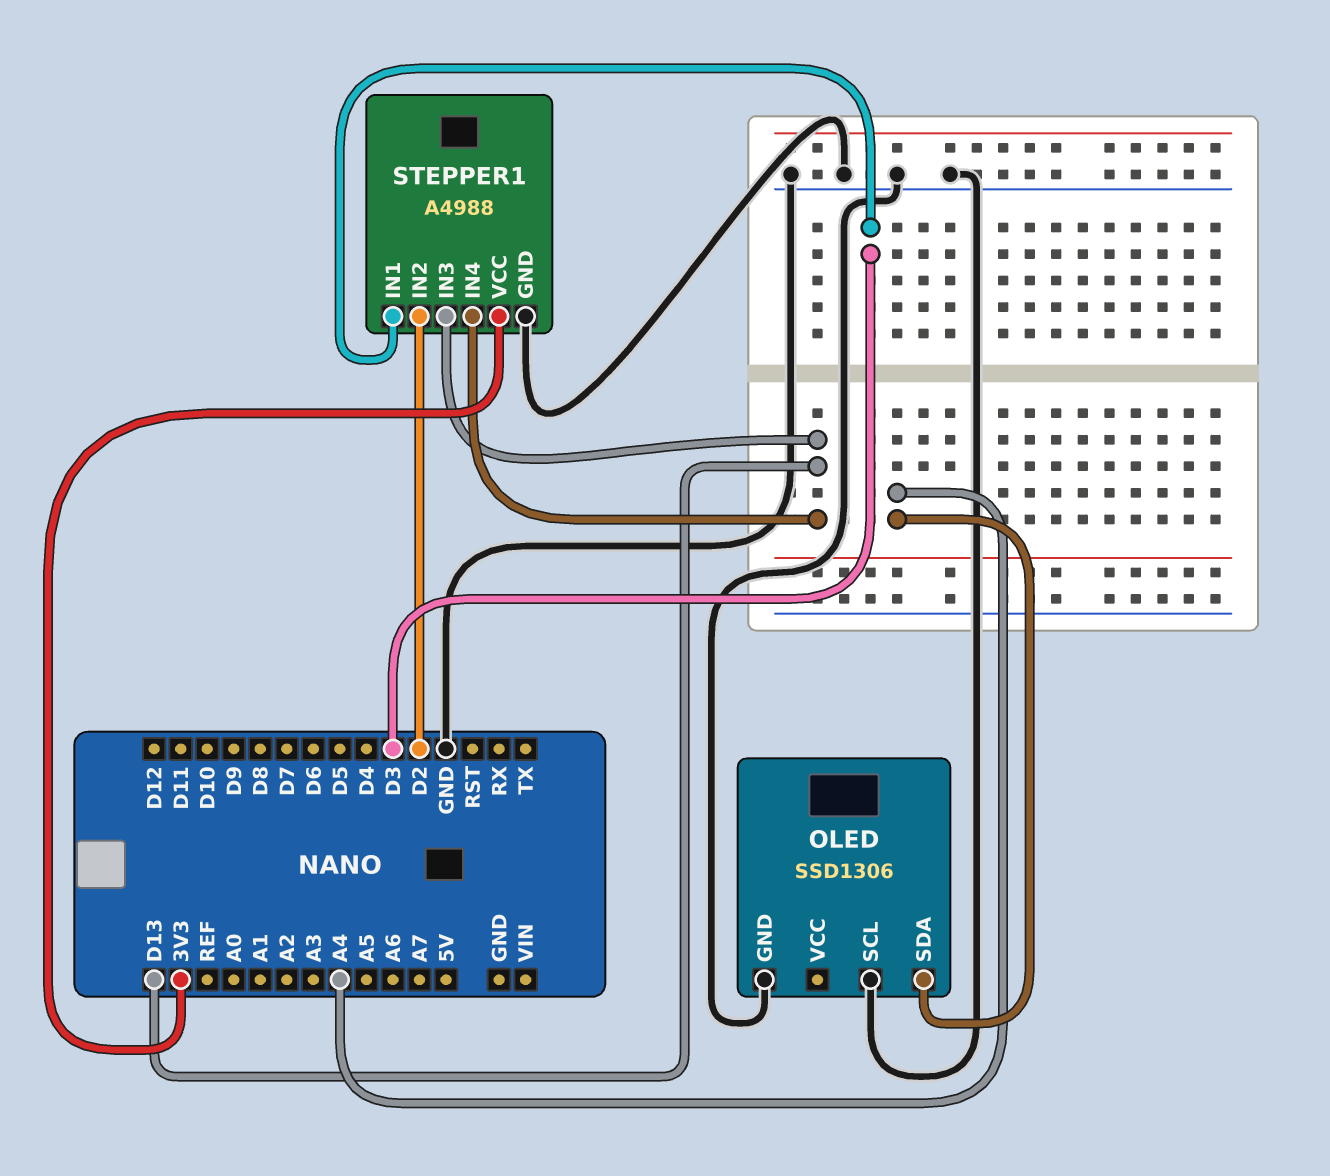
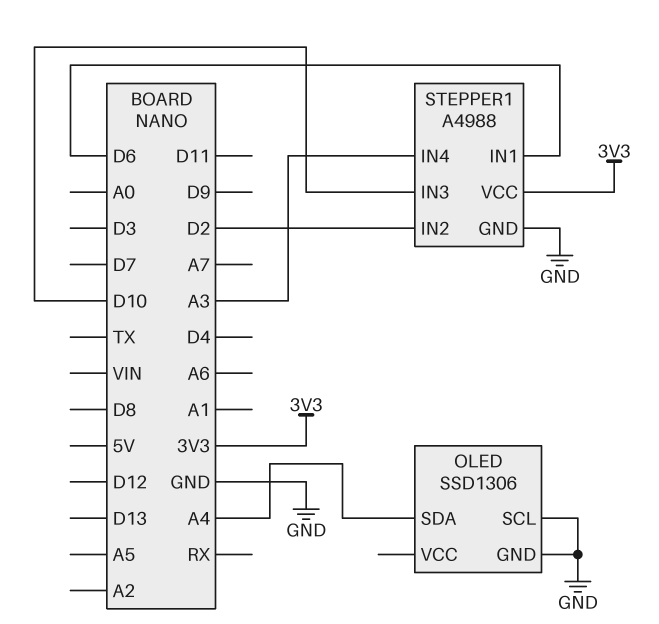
STEPPER1 pin IN1: D3 -> D6
STEPPER1 pin IN3: D13 -> D10
STEPPER1 pin IN4: D13 -> A3

